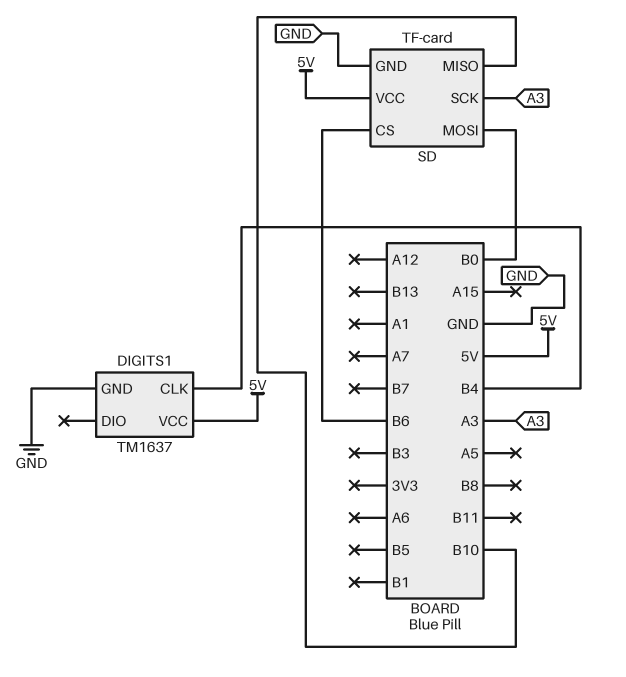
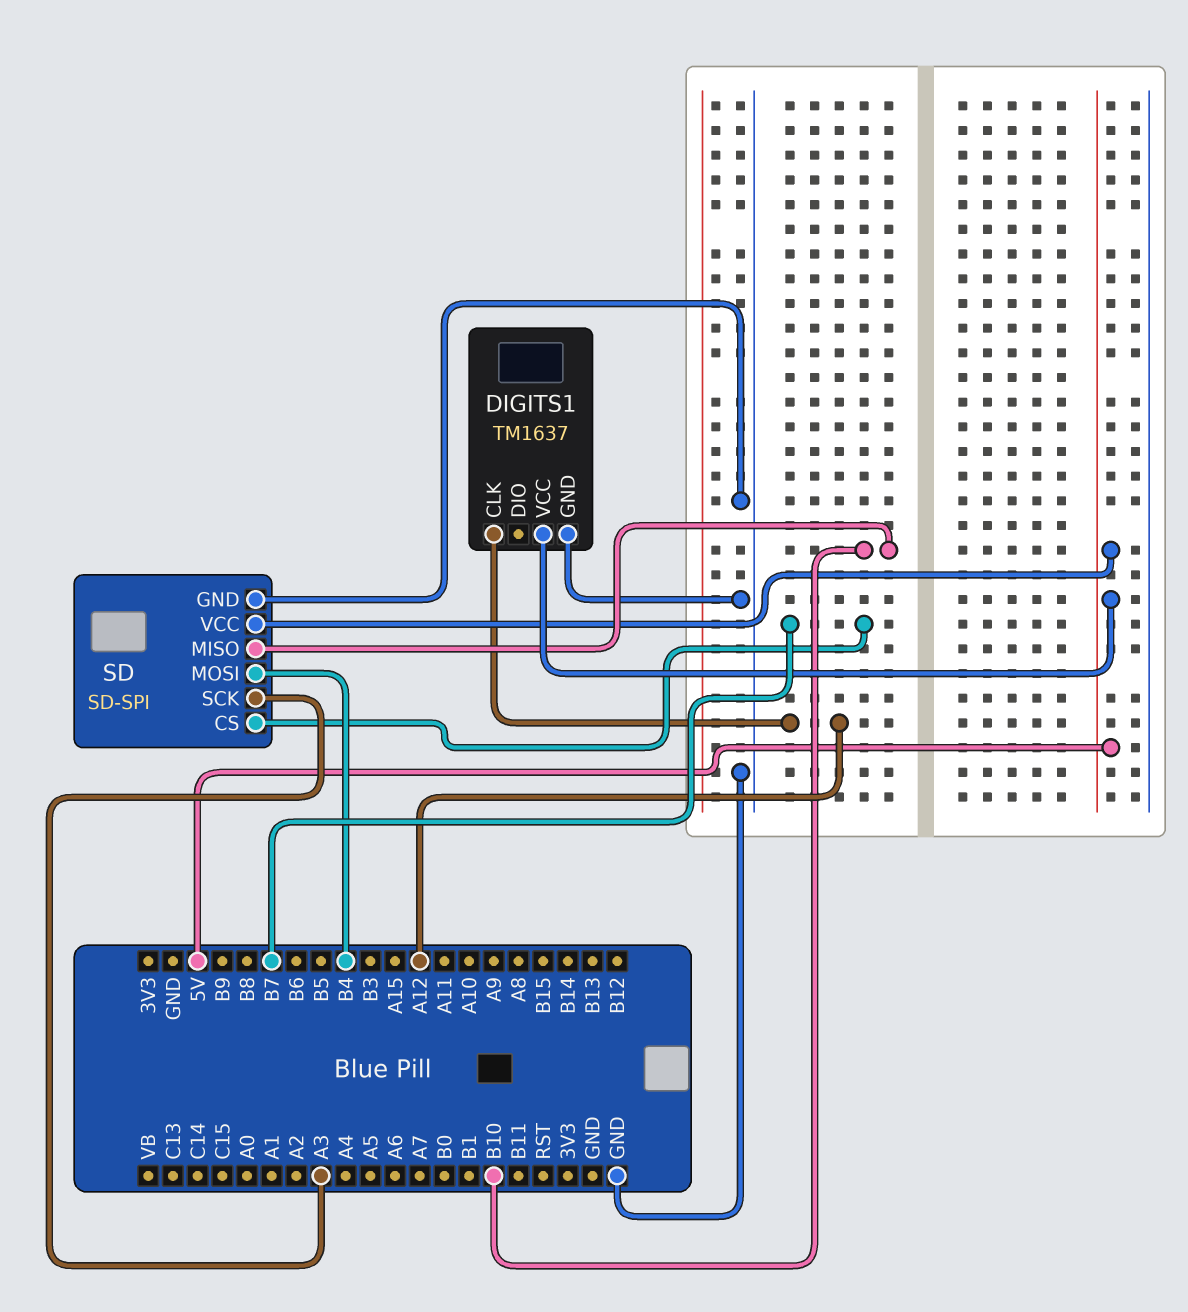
DIGITS1 pin CLK: B4 -> A12
SD: TF-card -> SD-SPI
SD pin CS: B6 -> B7
SD pin MOSI: B0 -> B4

